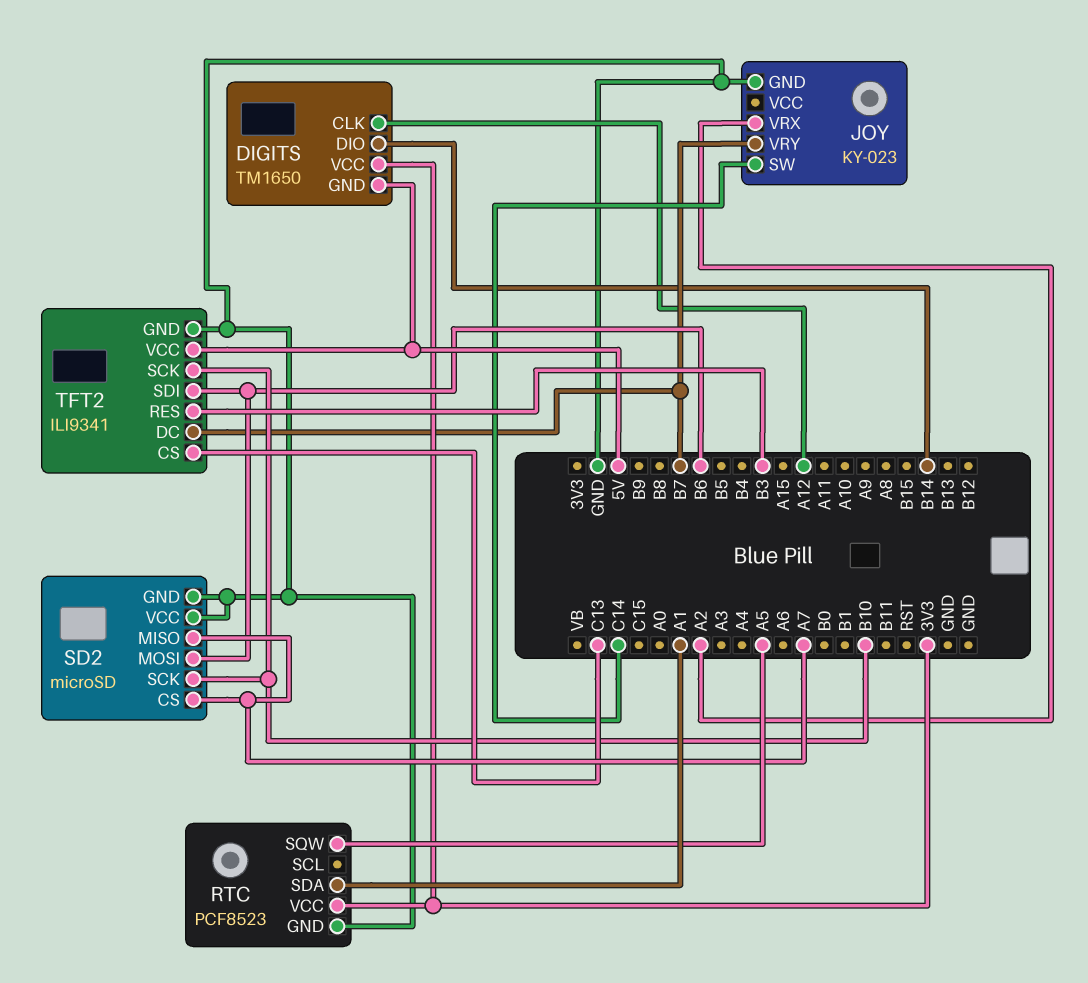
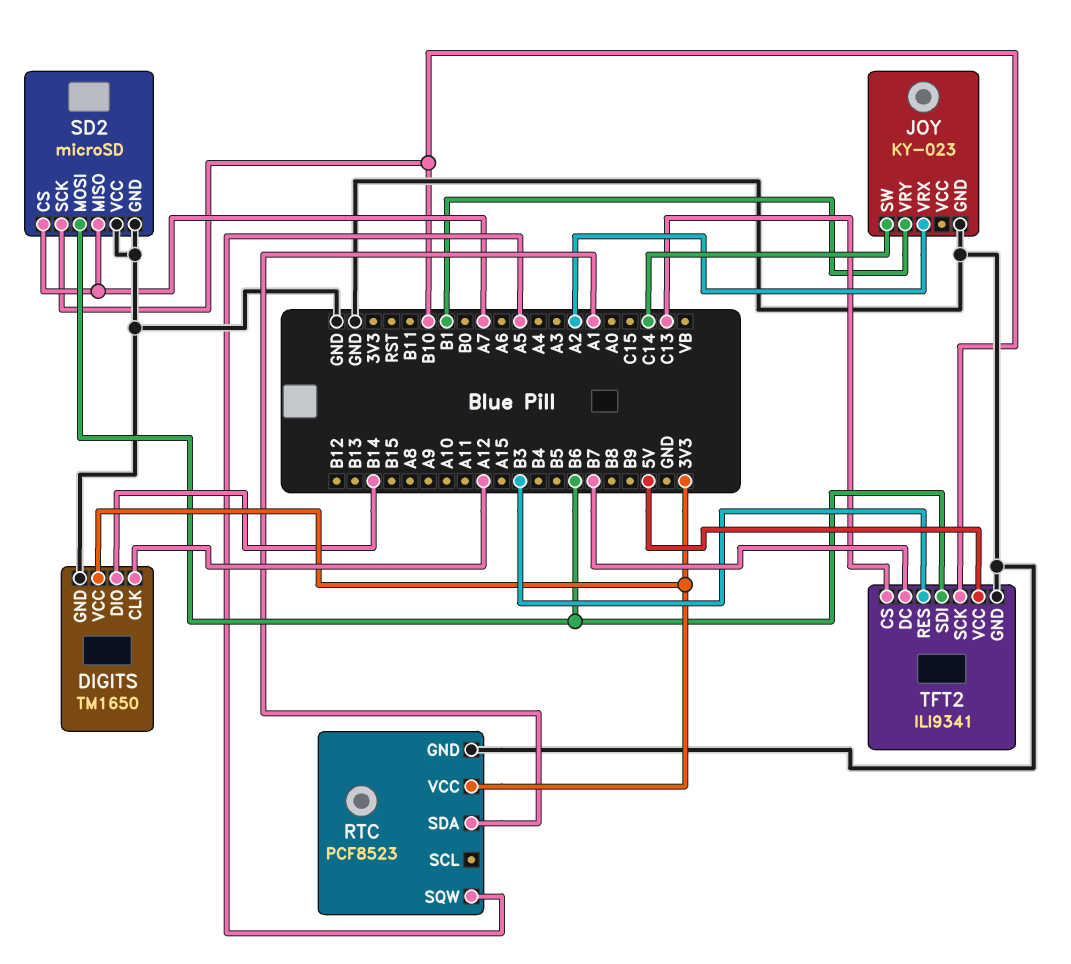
DIGITS pin GND: 5V -> GND
JOY pin VRY: B7 -> B1

